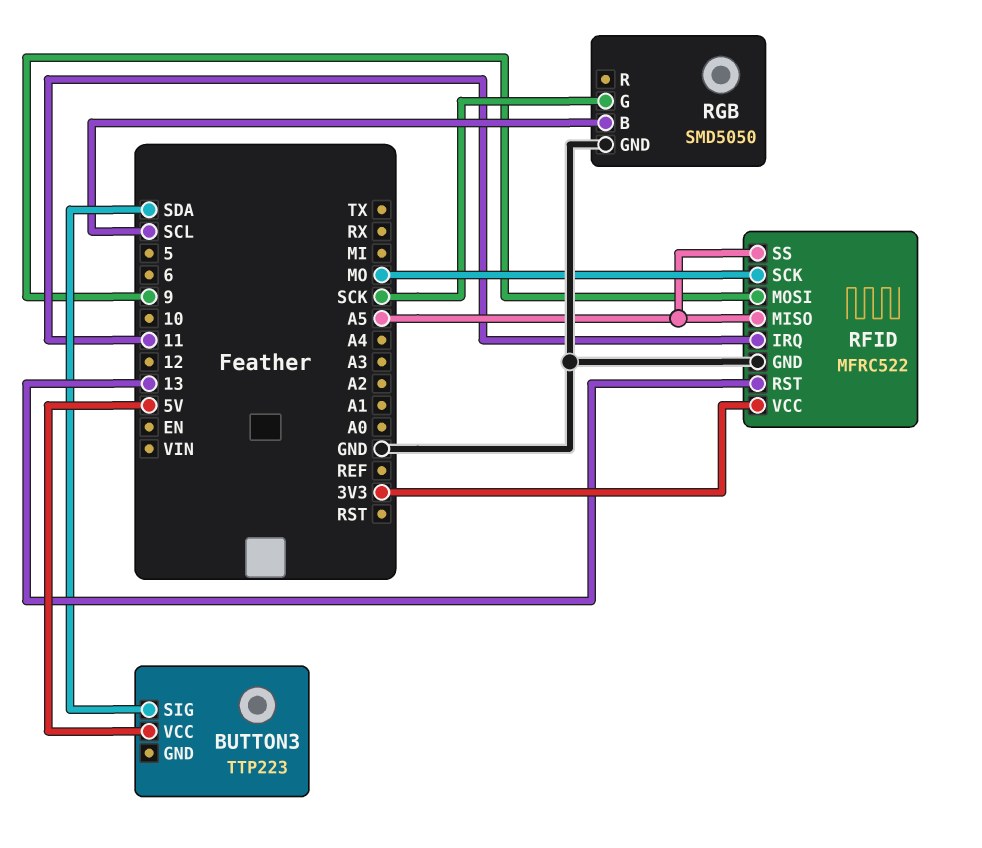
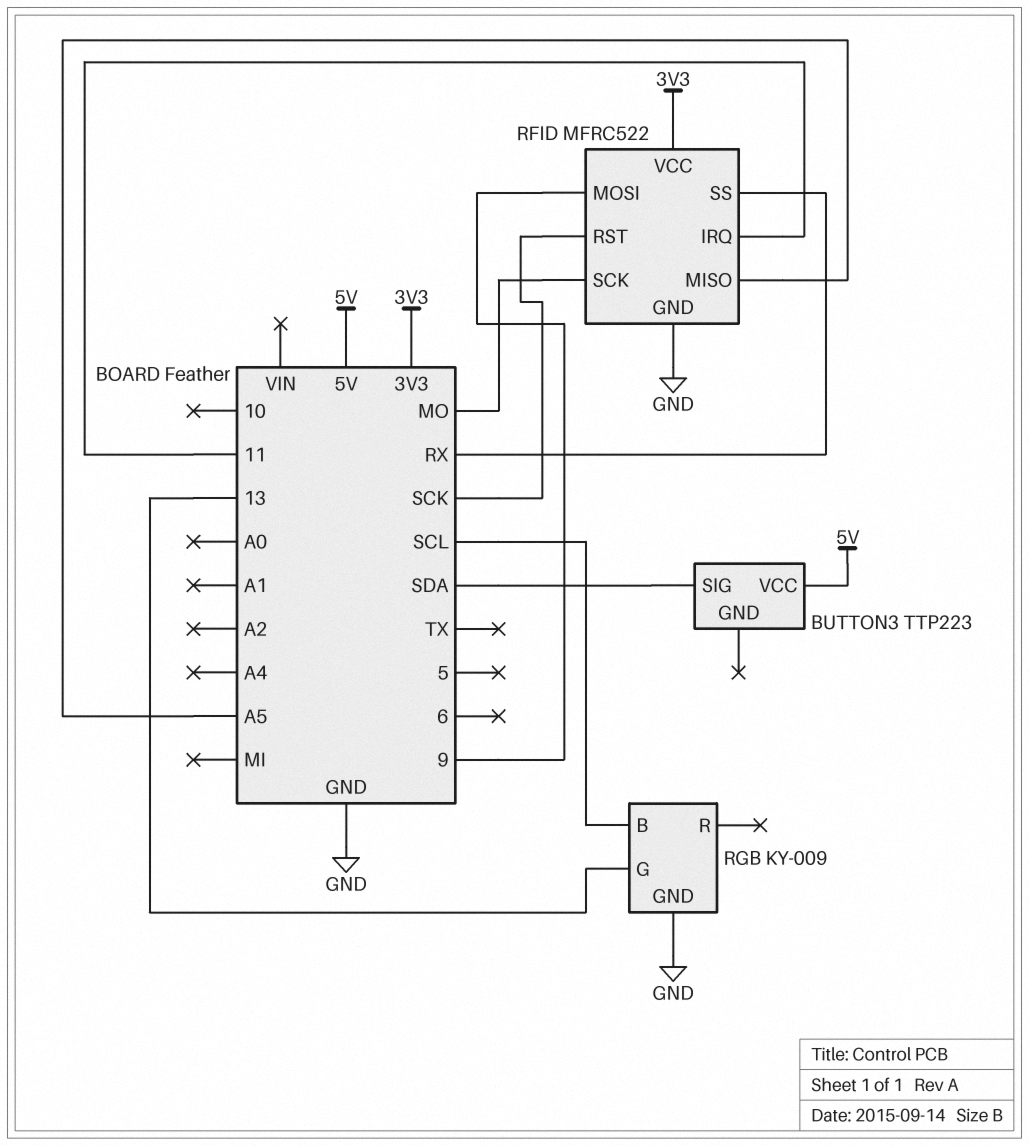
RFID pin RST: 13 -> SCK
RFID pin SS: A5 -> RX
RGB: SMD5050 -> KY-009
RGB pin G: SCK -> 13

